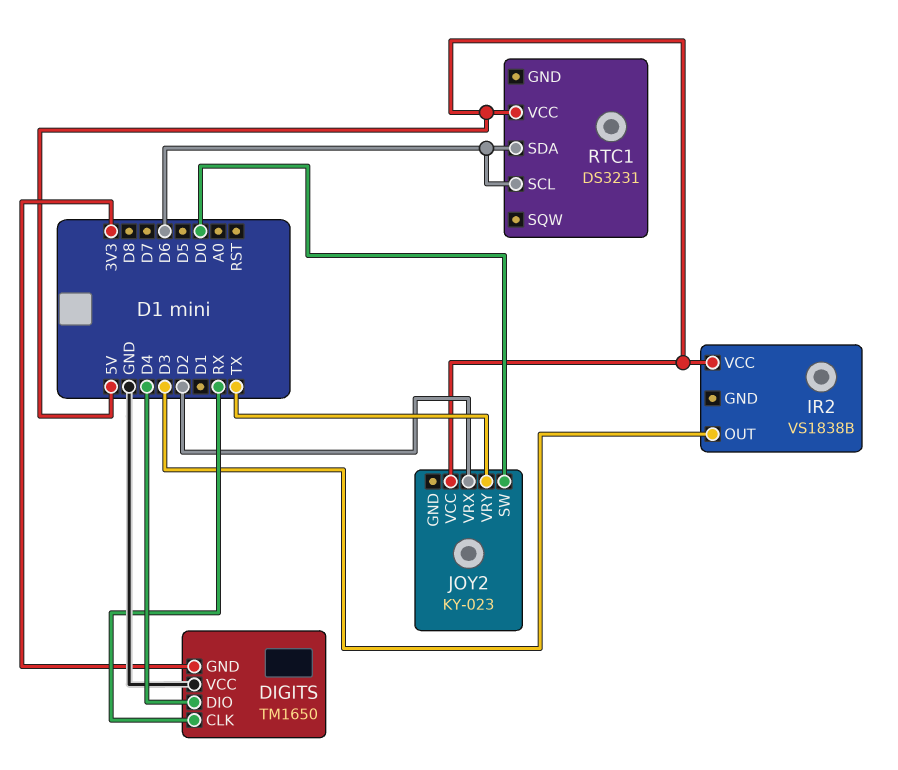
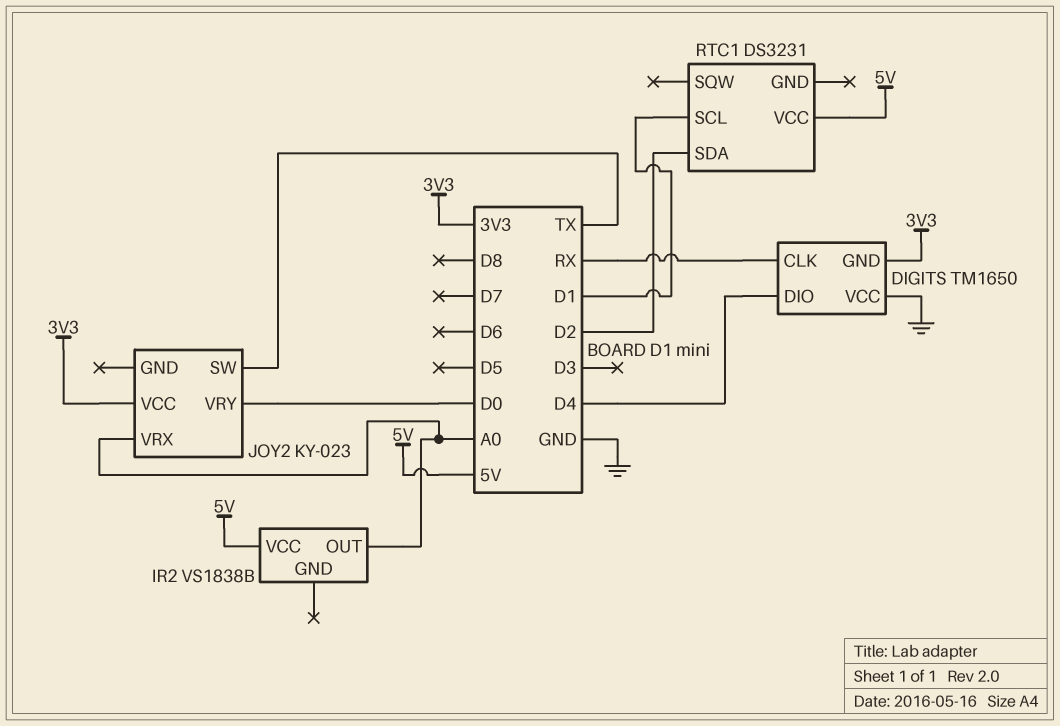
IR2 pin OUT: D3 -> A0
JOY2 pin SW: D0 -> TX
JOY2 pin VCC: 5V -> 3V3
JOY2 pin VRX: D2 -> A0
JOY2 pin VRY: TX -> D0
RTC1 pin SCL: D6 -> D1
RTC1 pin SDA: D6 -> D2

